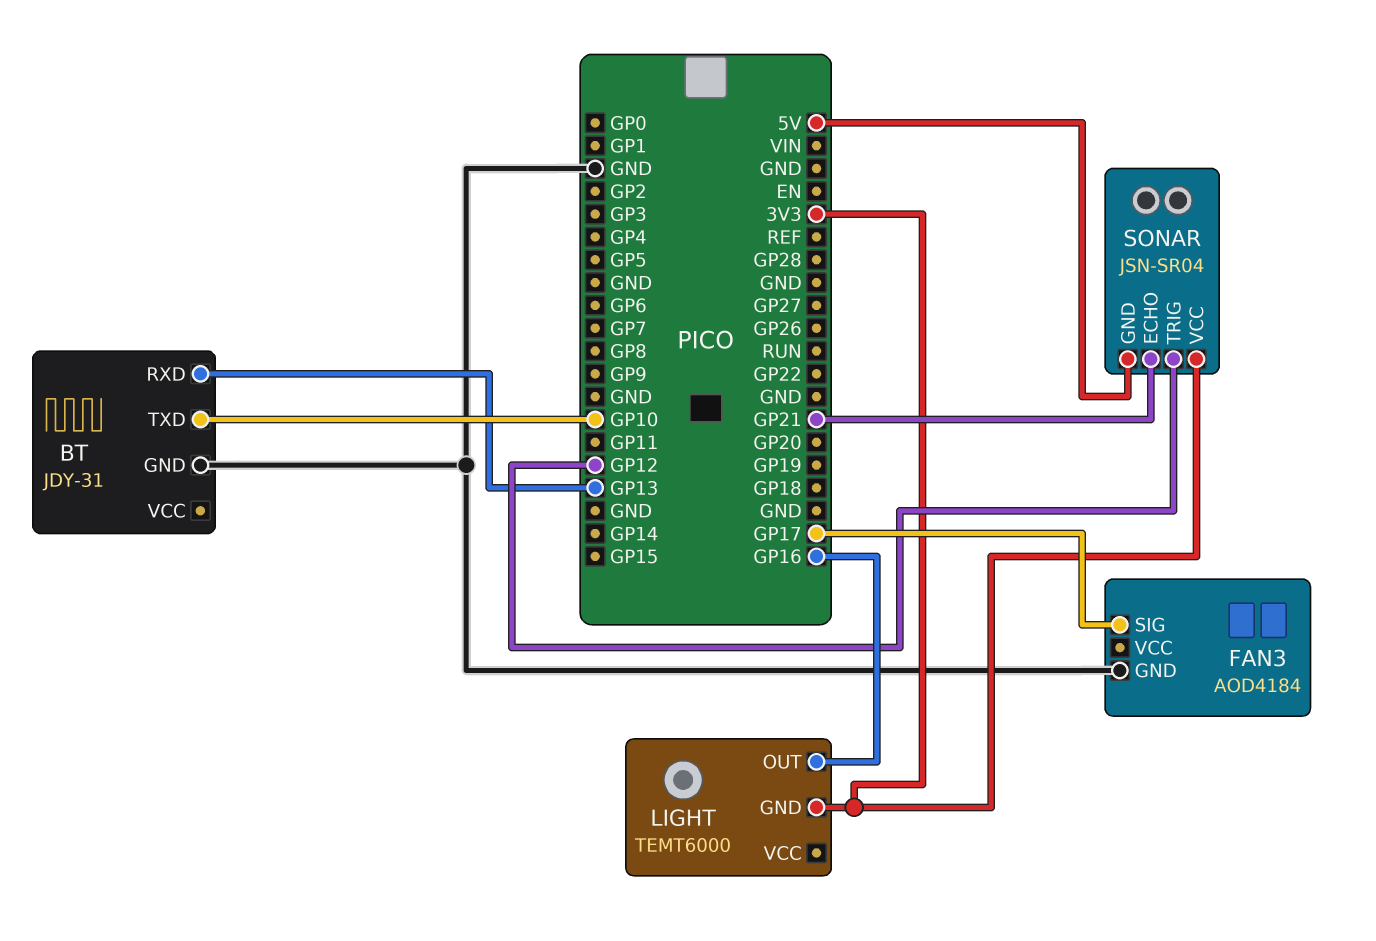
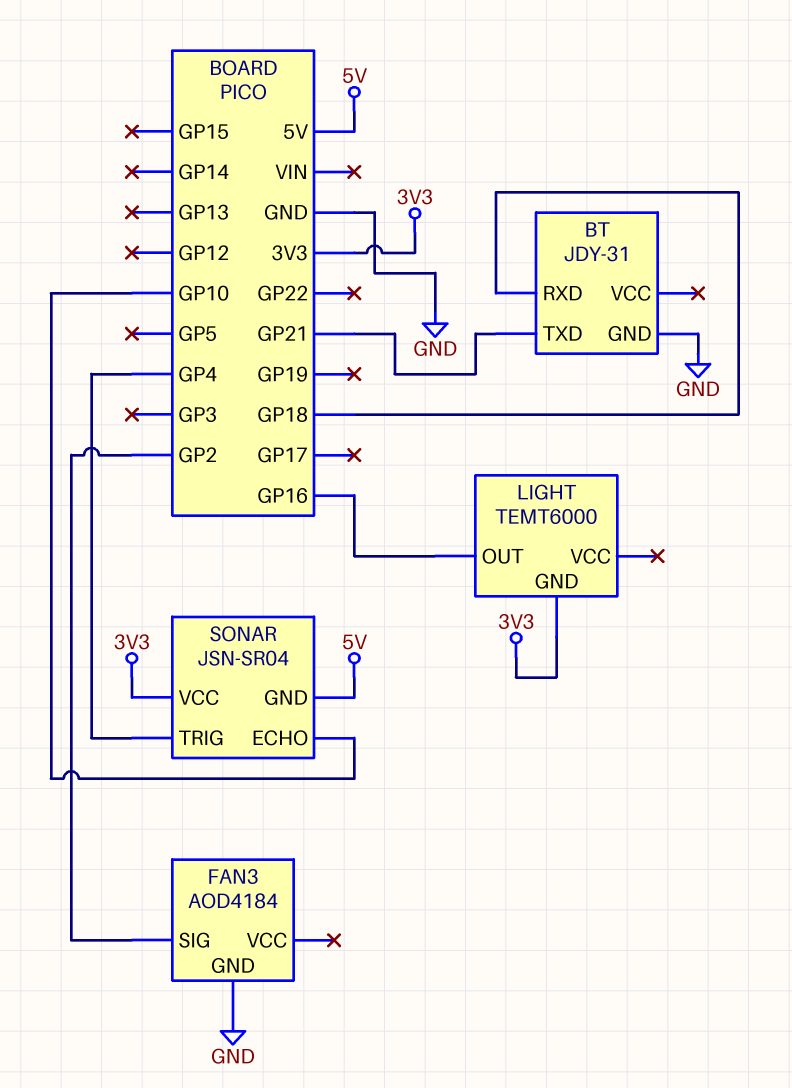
BT pin RXD: GP13 -> GP18
BT pin TXD: GP10 -> GP21
FAN3 pin SIG: GP17 -> GP2
SONAR pin ECHO: GP21 -> GP10
SONAR pin TRIG: GP12 -> GP4

